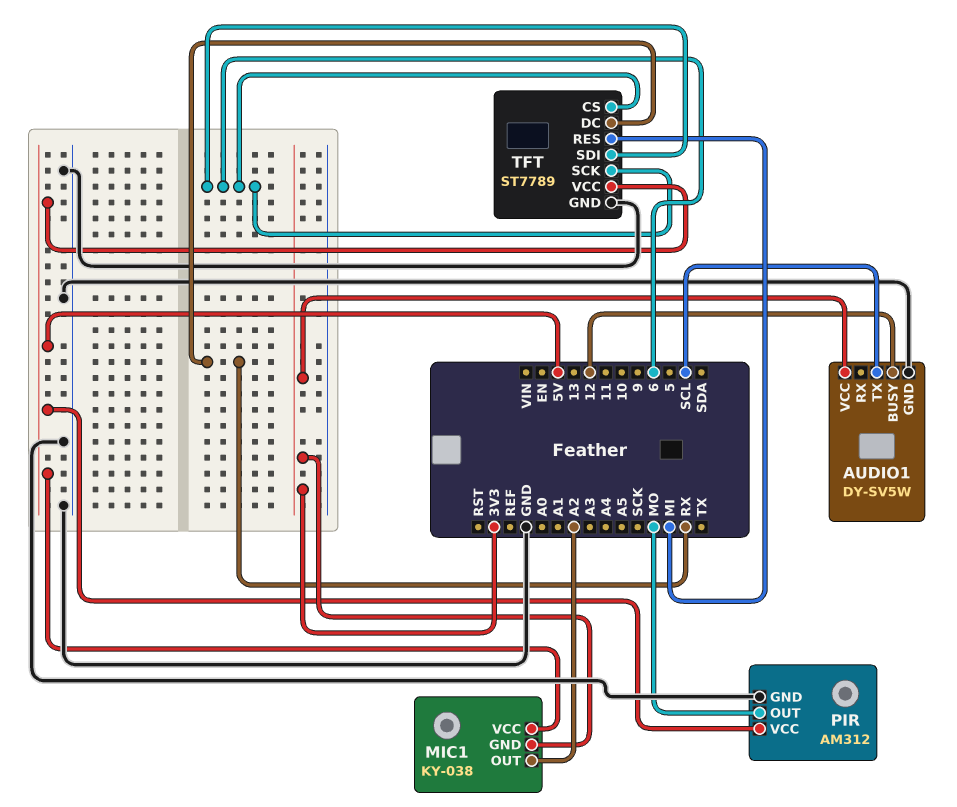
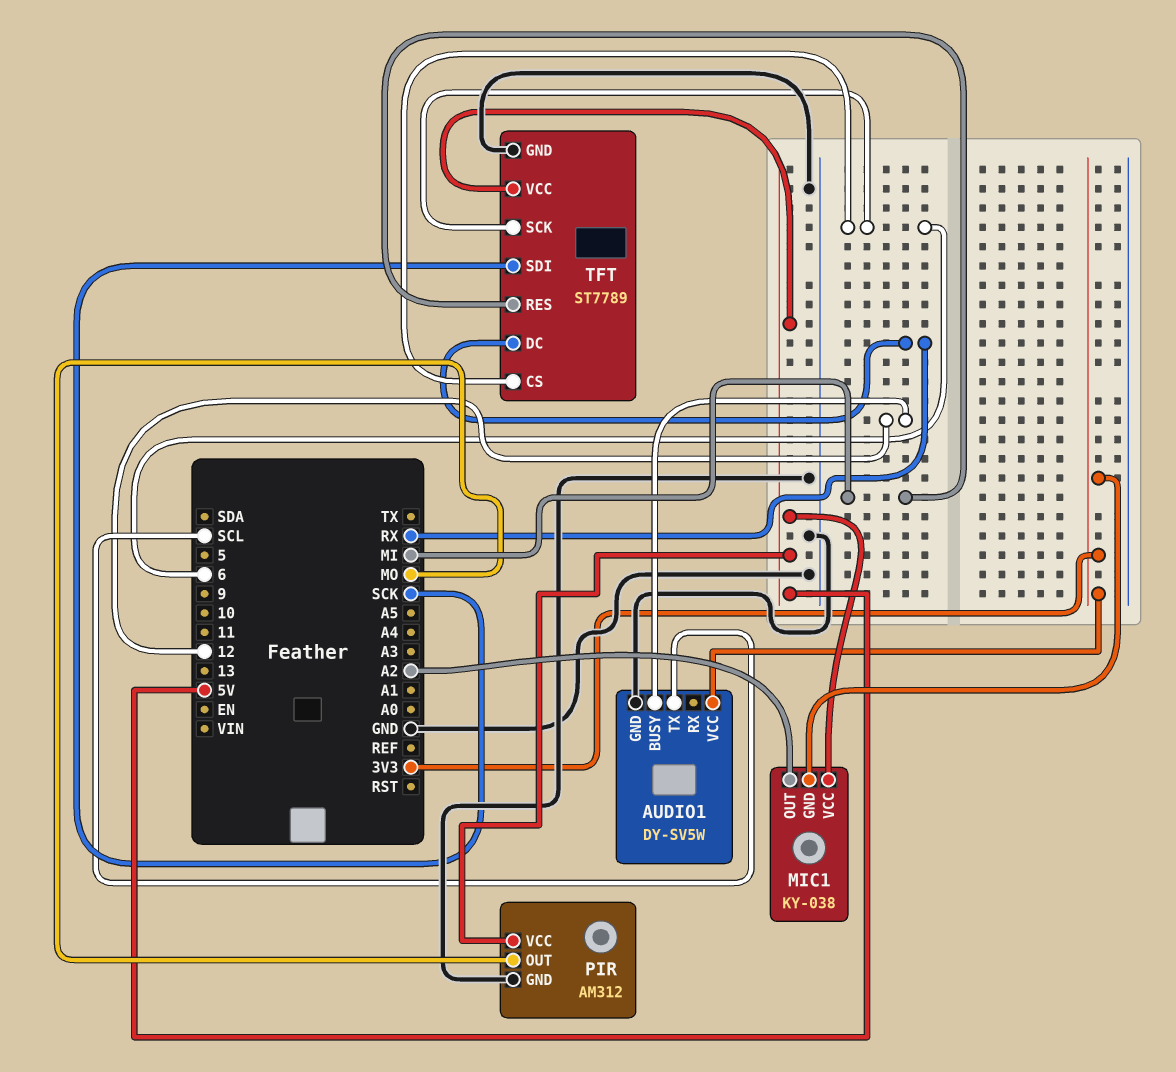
TFT pin SDI: 6 -> SCK

